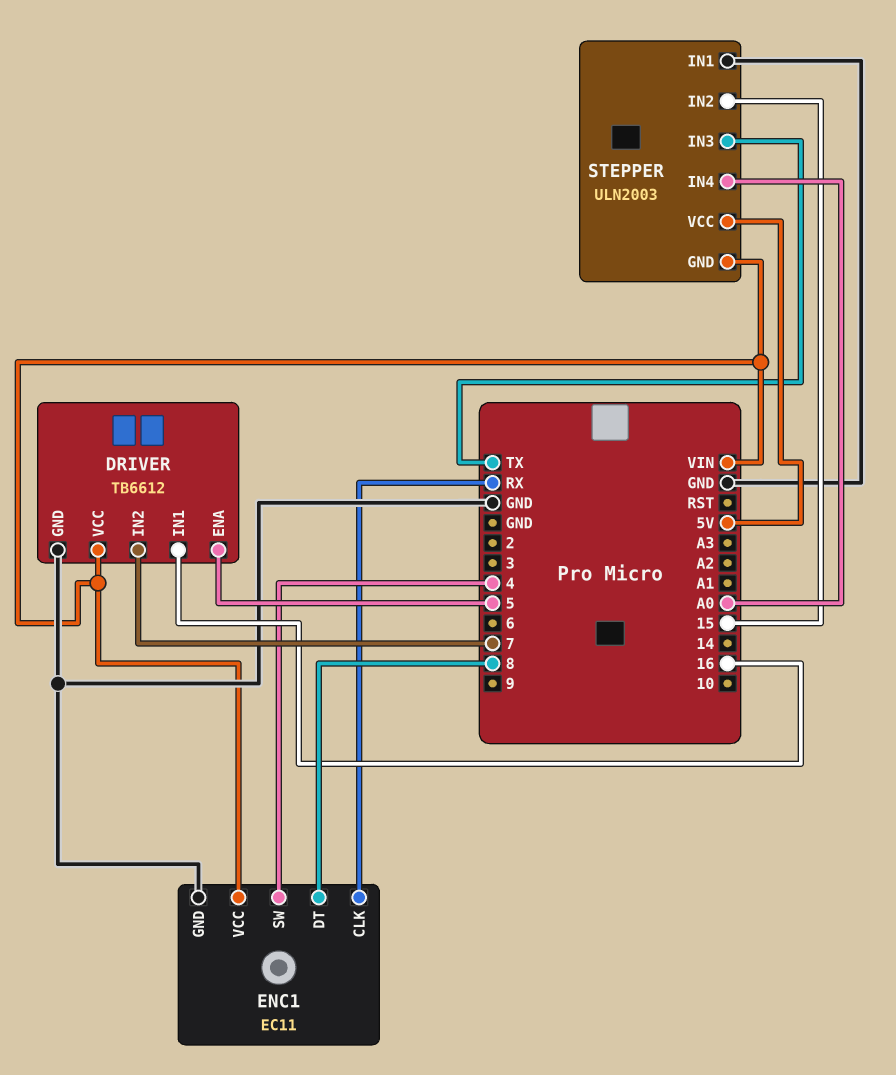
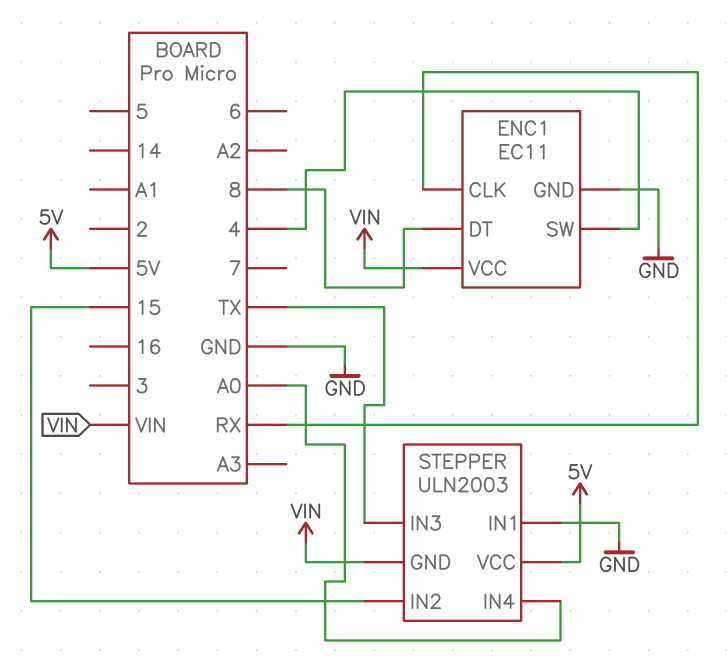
DRIVER: TB6612 -> none
DRIVER pin ENA: 5 -> none
DRIVER pin GND: GND -> none
DRIVER pin IN1: 16 -> none
DRIVER pin IN2: 7 -> none
DRIVER pin VCC: VIN -> none

